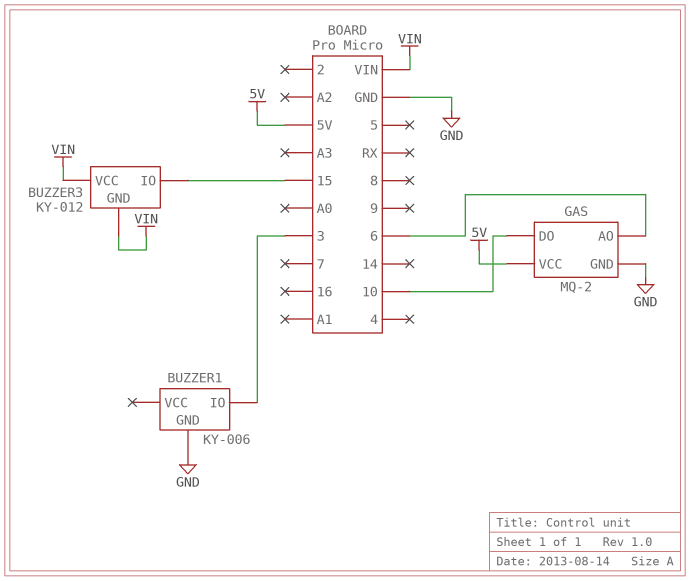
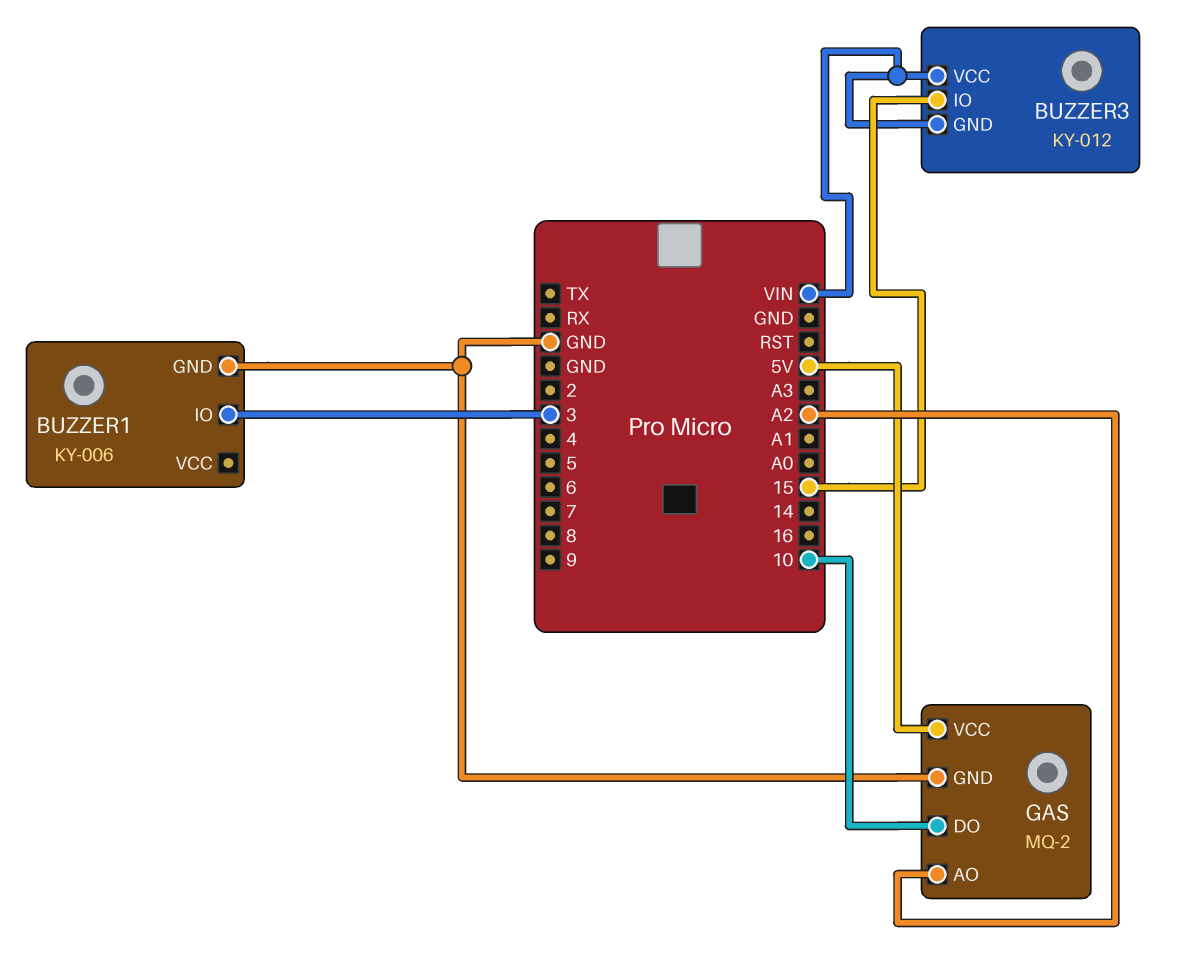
GAS pin AO: 6 -> A2

